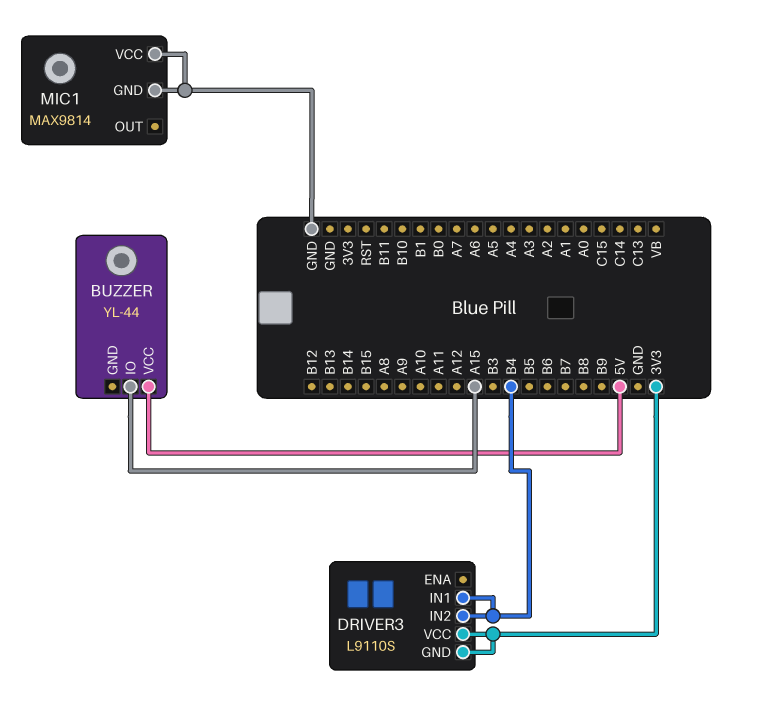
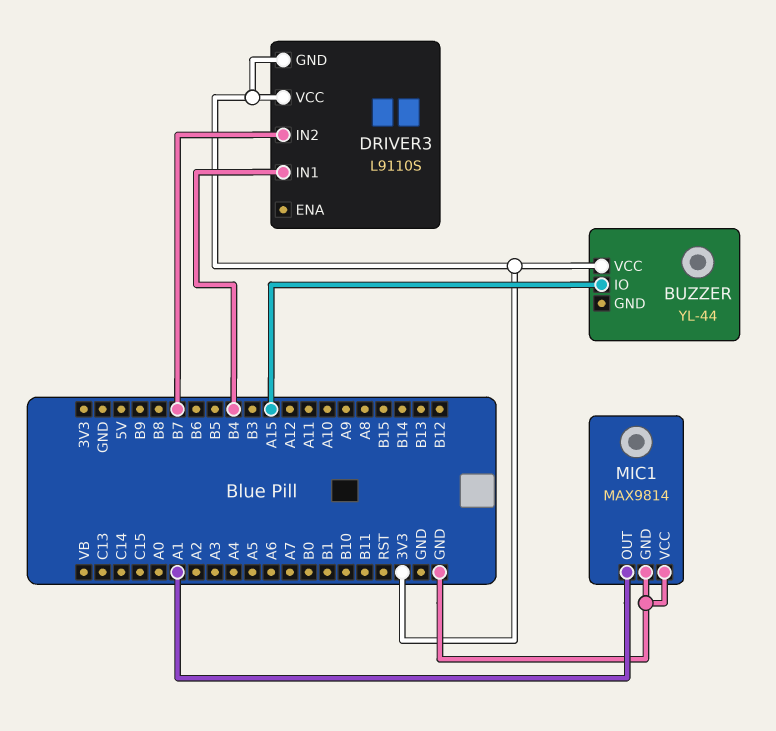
BUZZER pin VCC: 5V -> 3V3
DRIVER3 pin IN2: B4 -> B7
MIC1 pin OUT: none -> A1

